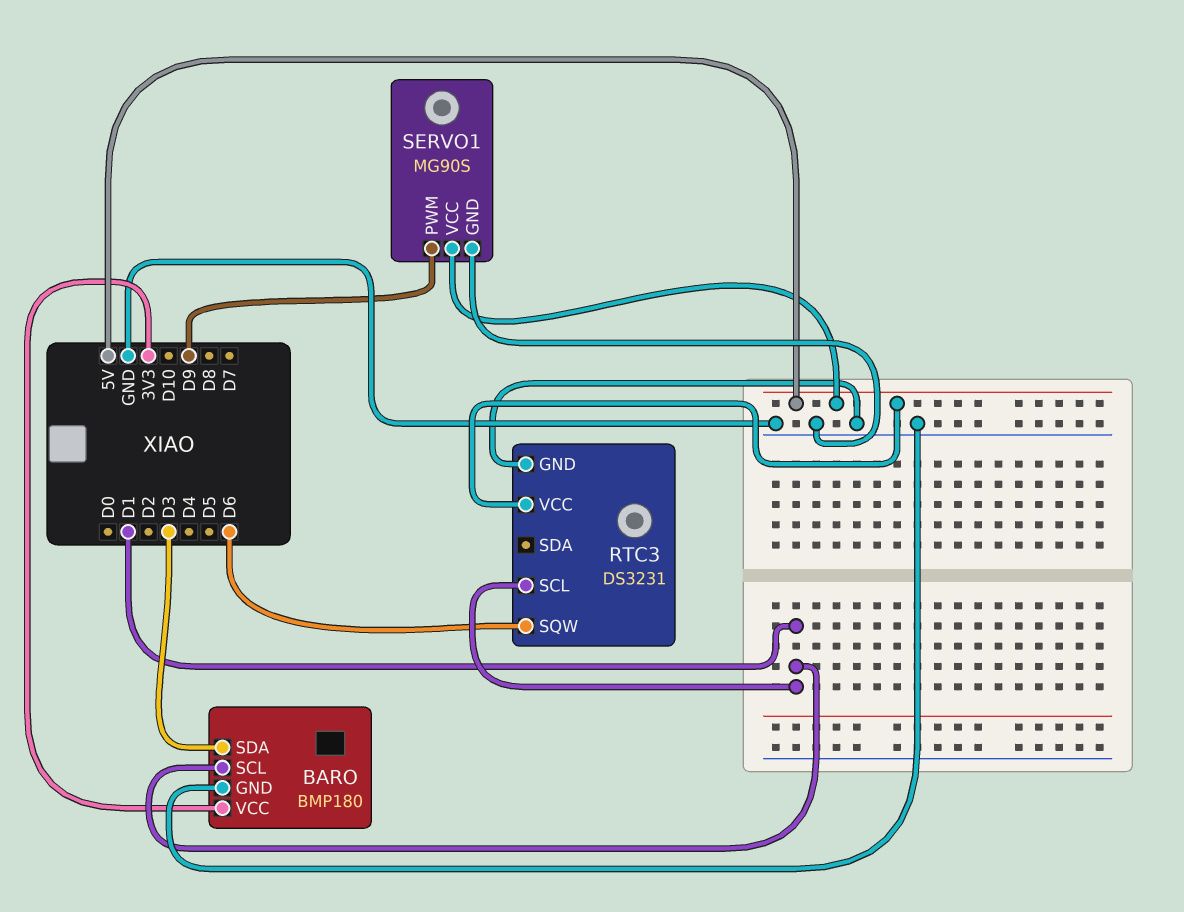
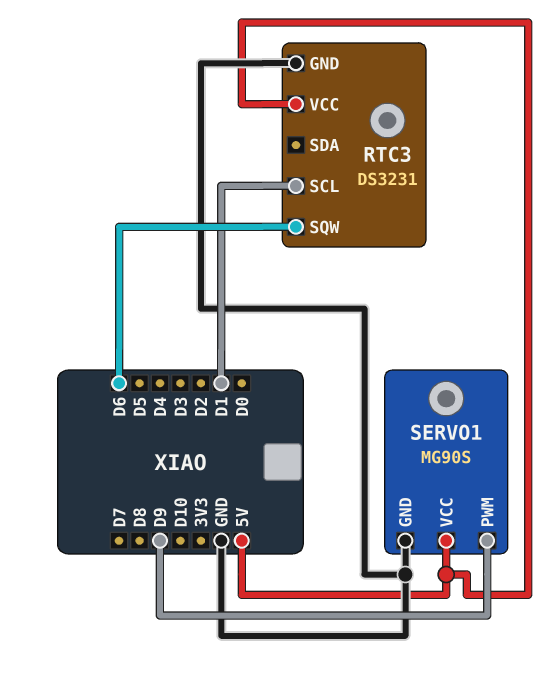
BARO: BMP180 -> none
BARO pin GND: GND -> none
BARO pin SCL: D1 -> none
BARO pin SDA: D3 -> none
BARO pin VCC: 3V3 -> none

